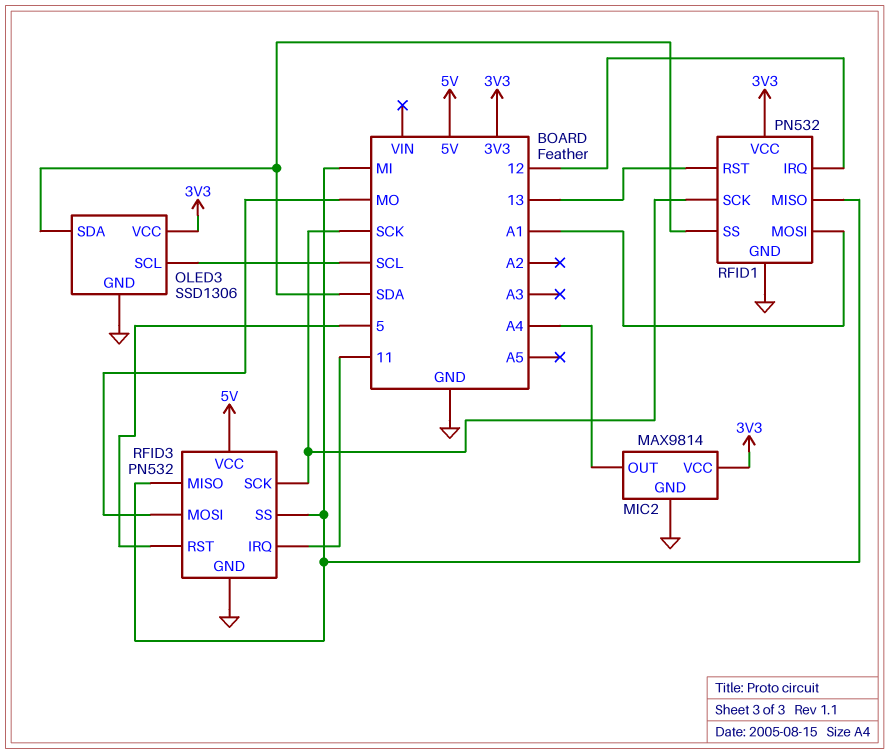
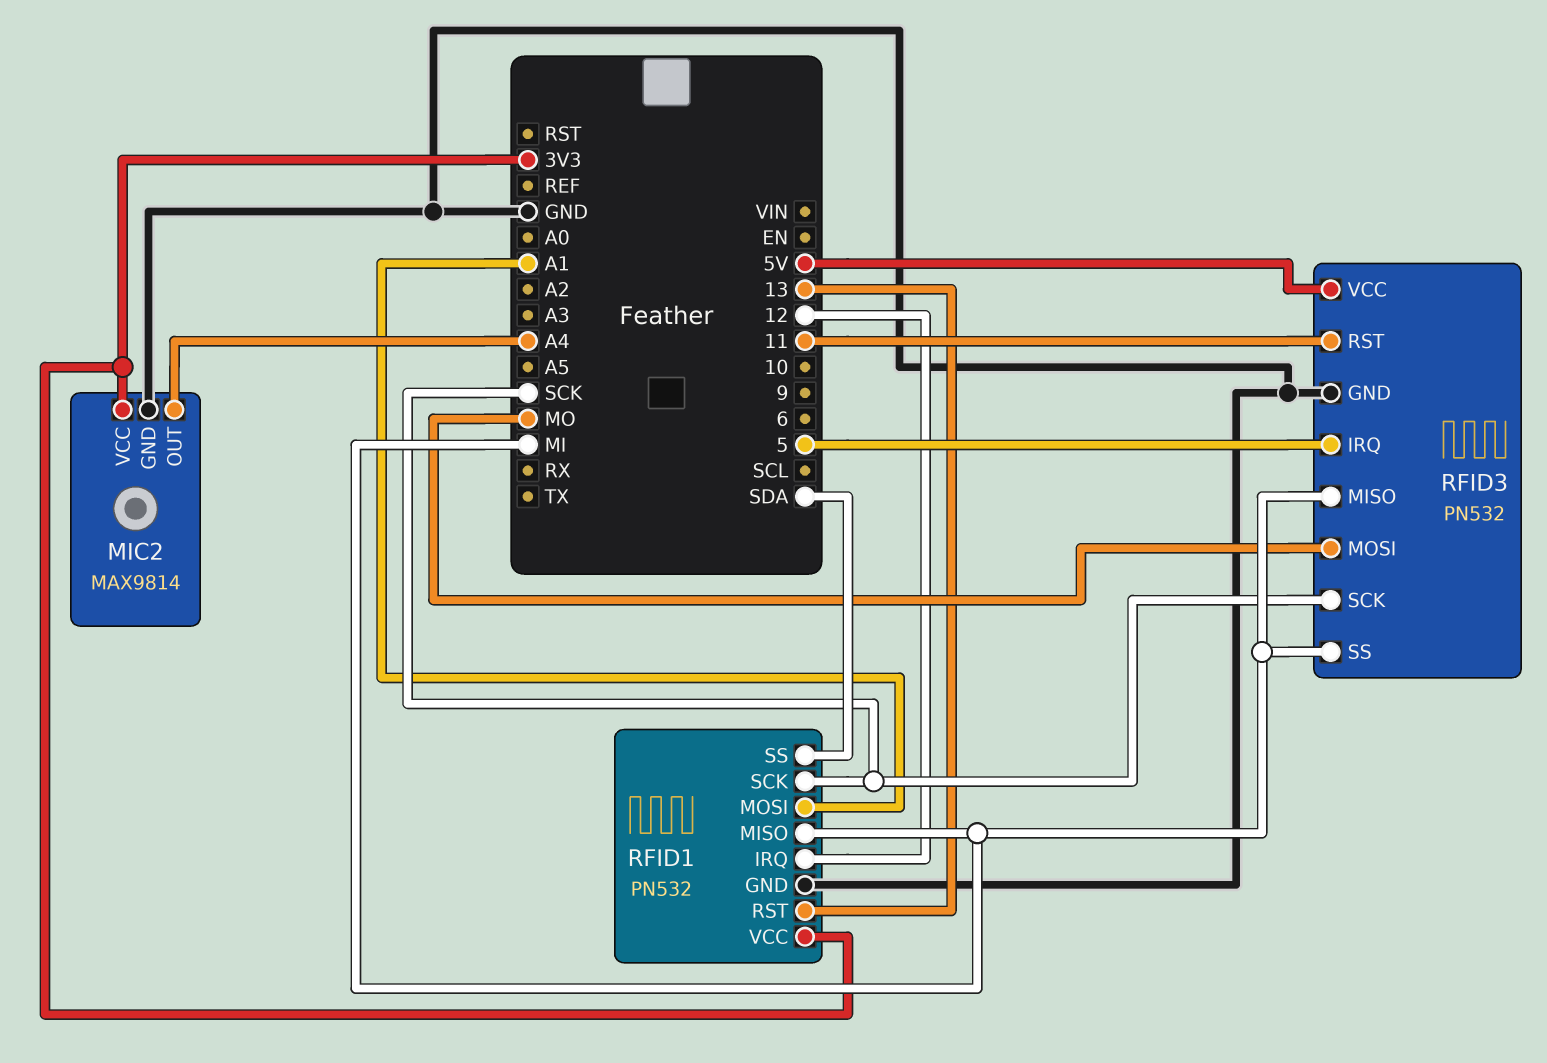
OLED3: SSD1306 -> none
OLED3 pin GND: GND -> none
OLED3 pin SCL: SCL -> none
OLED3 pin SDA: SDA -> none
OLED3 pin VCC: 3V3 -> none
RFID3 pin IRQ: 11 -> 5
RFID3 pin RST: 5 -> 11

